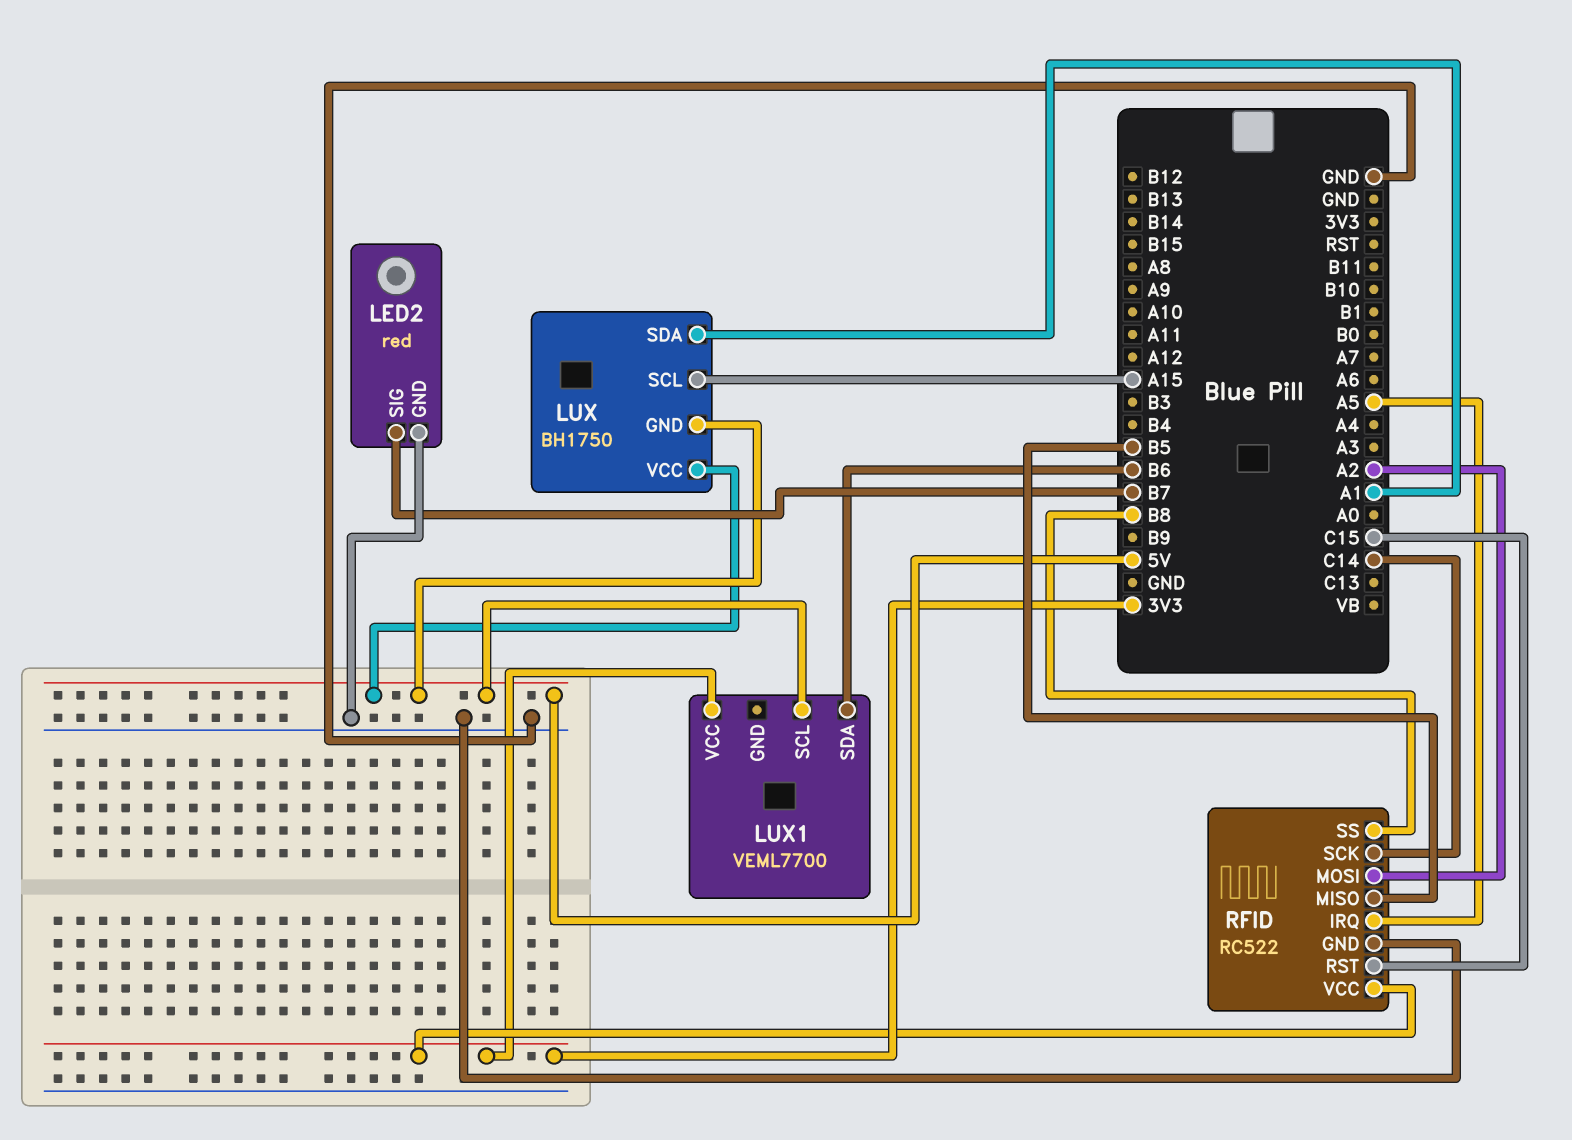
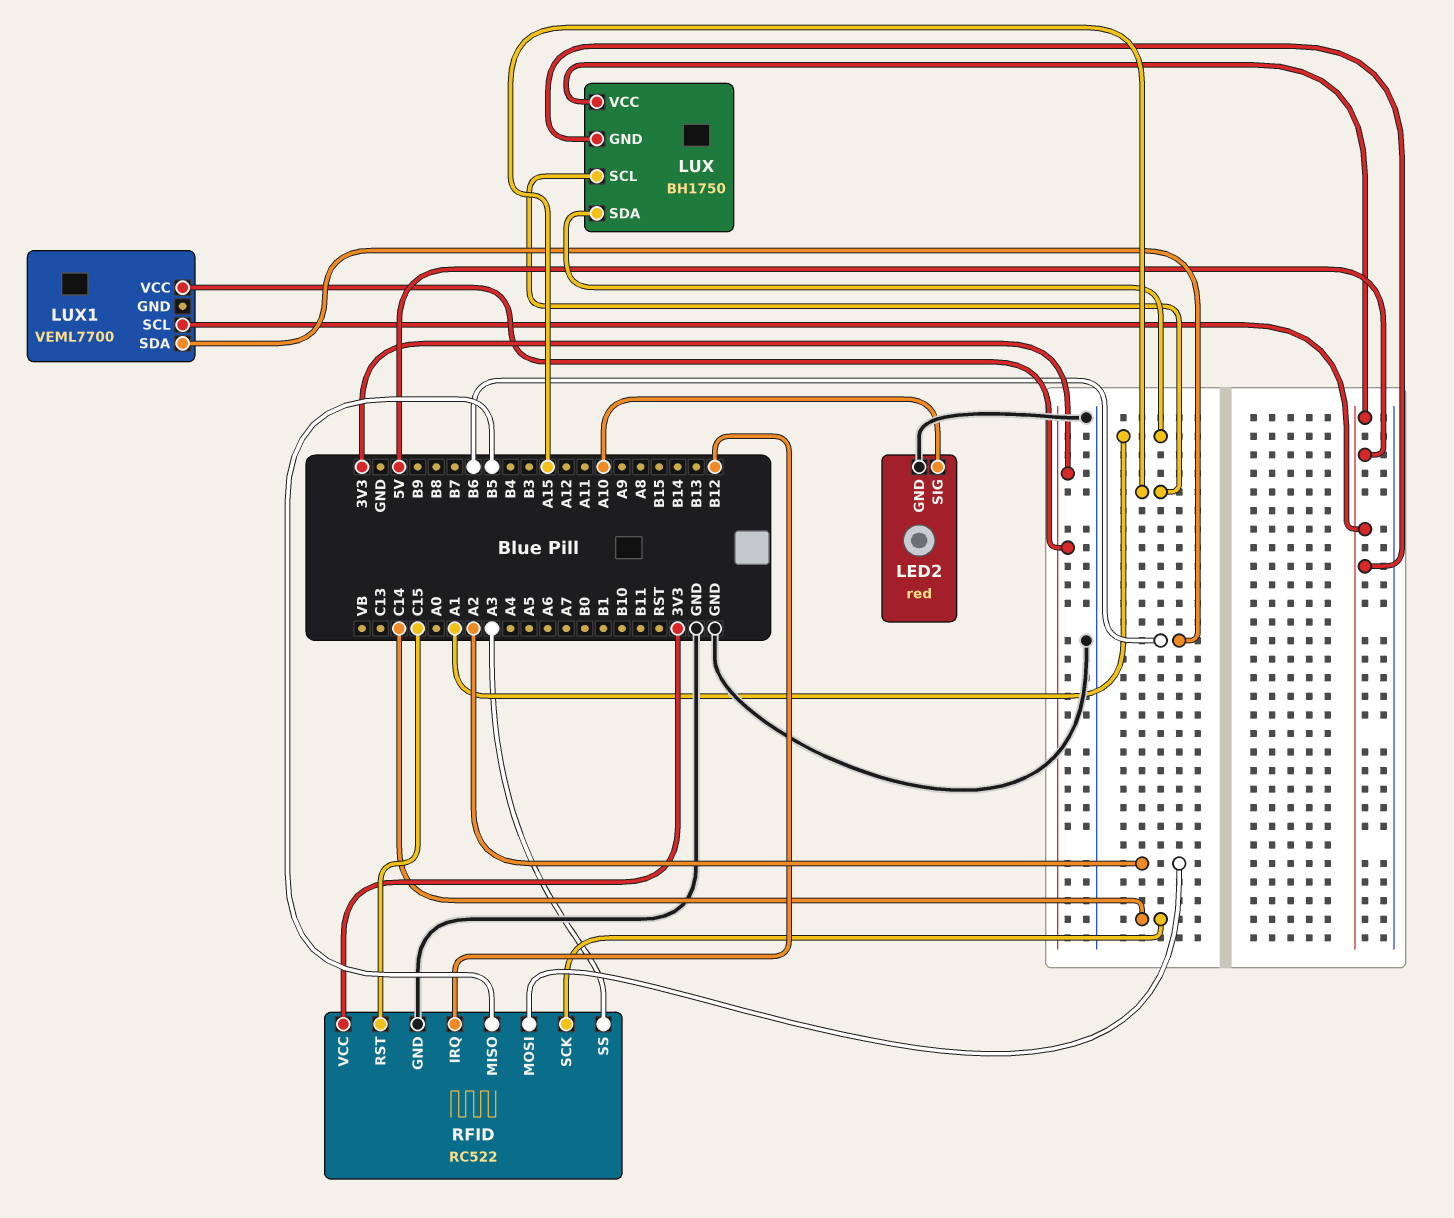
LED2 pin SIG: B7 -> A10
RFID pin IRQ: A5 -> B12
RFID pin SS: B8 -> A3

